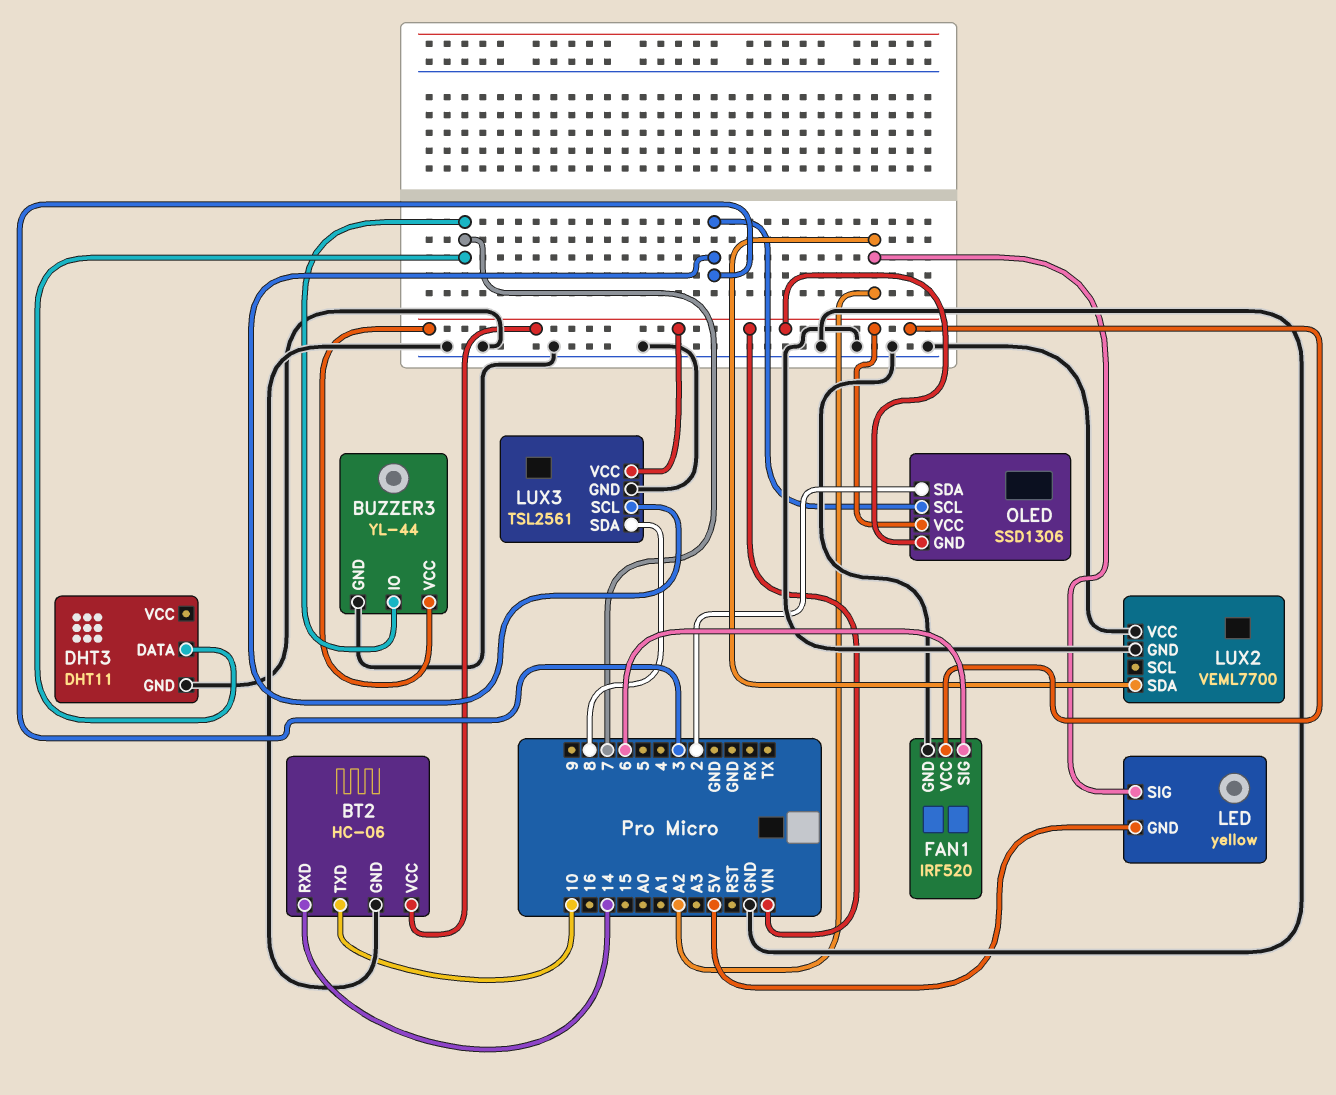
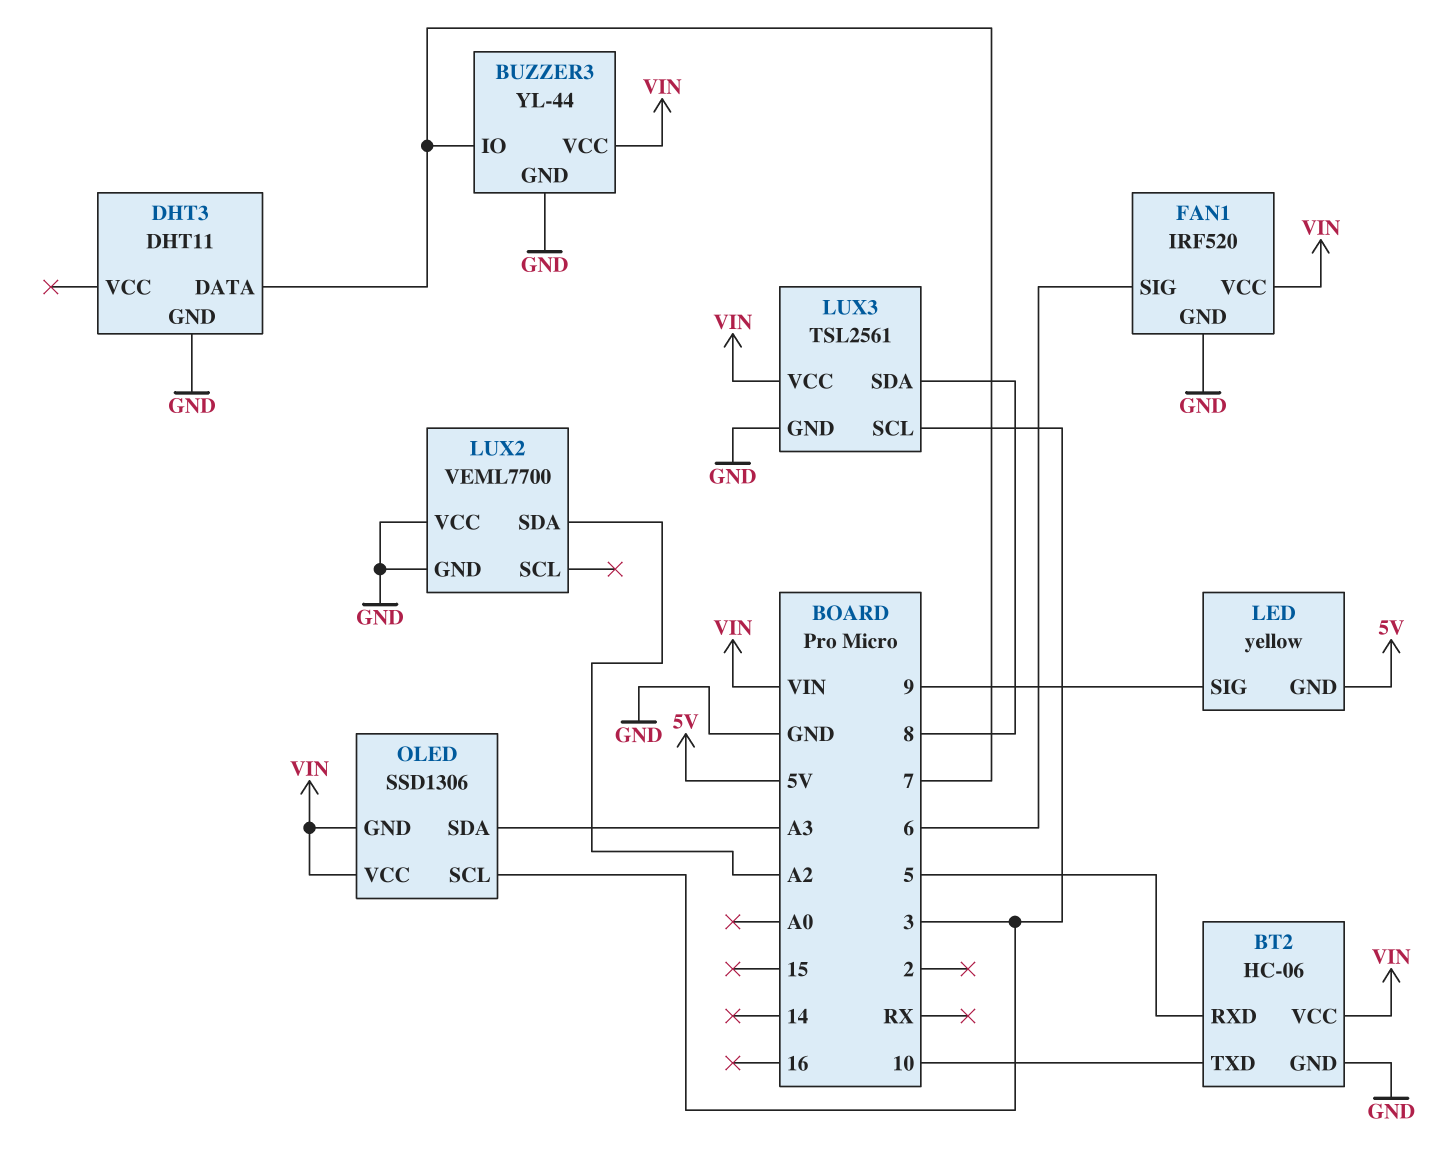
BT2 pin RXD: 14 -> 5
LED pin SIG: A2 -> 9
OLED pin SDA: 2 -> A3

